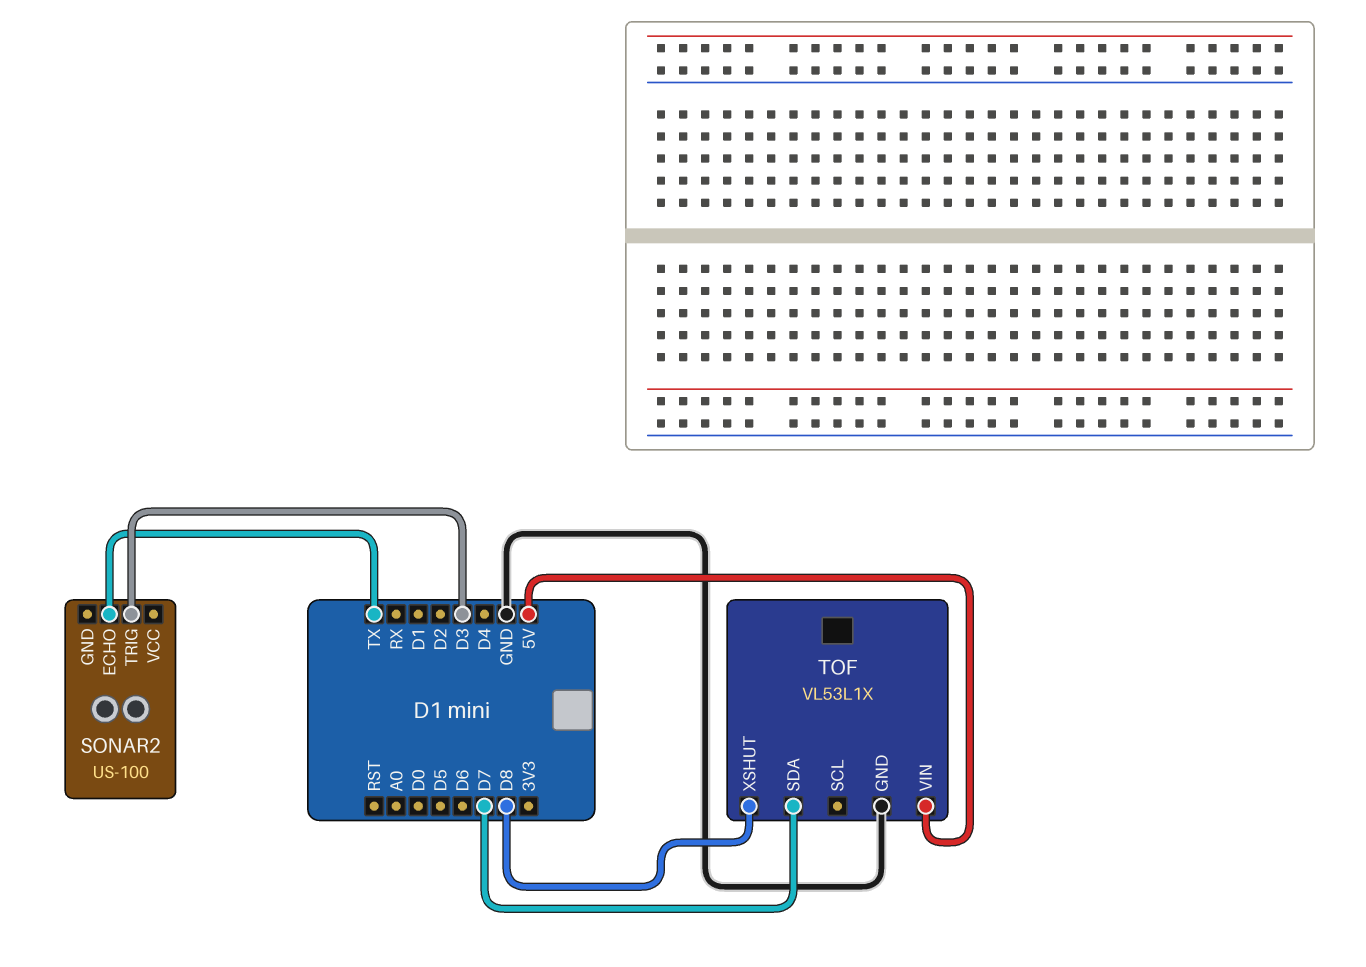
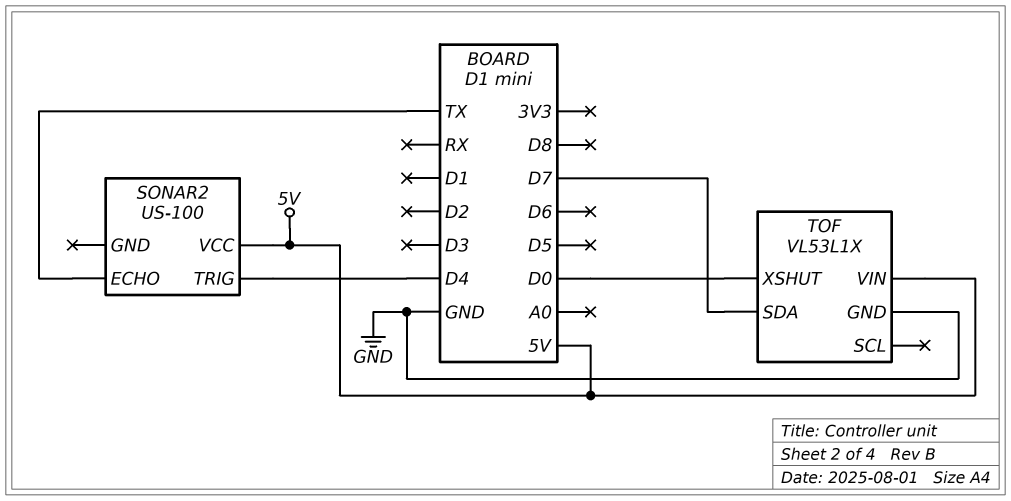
SONAR2 pin TRIG: D3 -> D4
SONAR2 pin VCC: none -> 5V
TOF pin XSHUT: D8 -> D0

